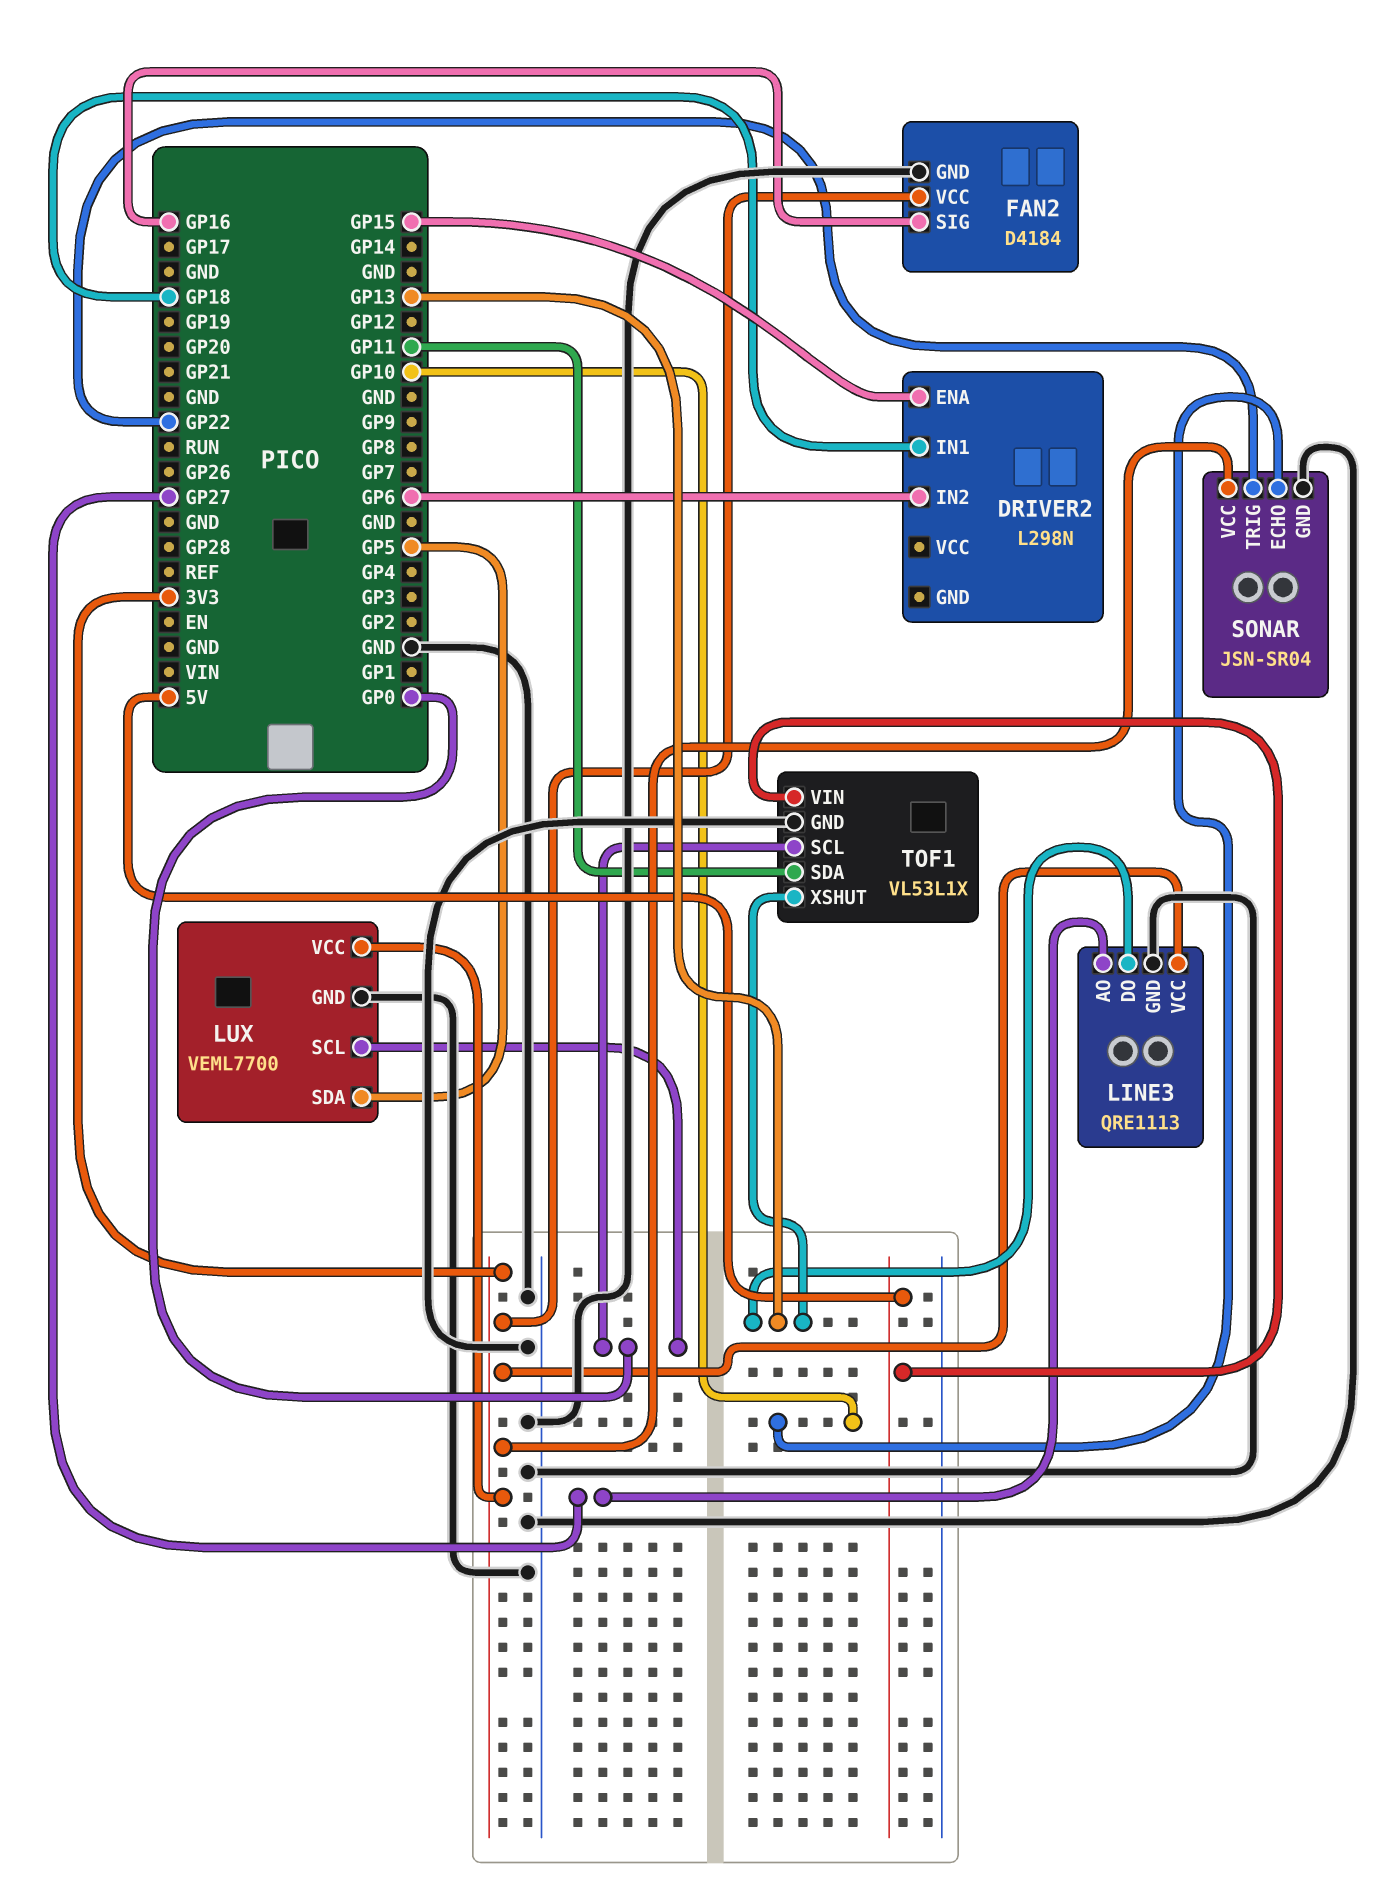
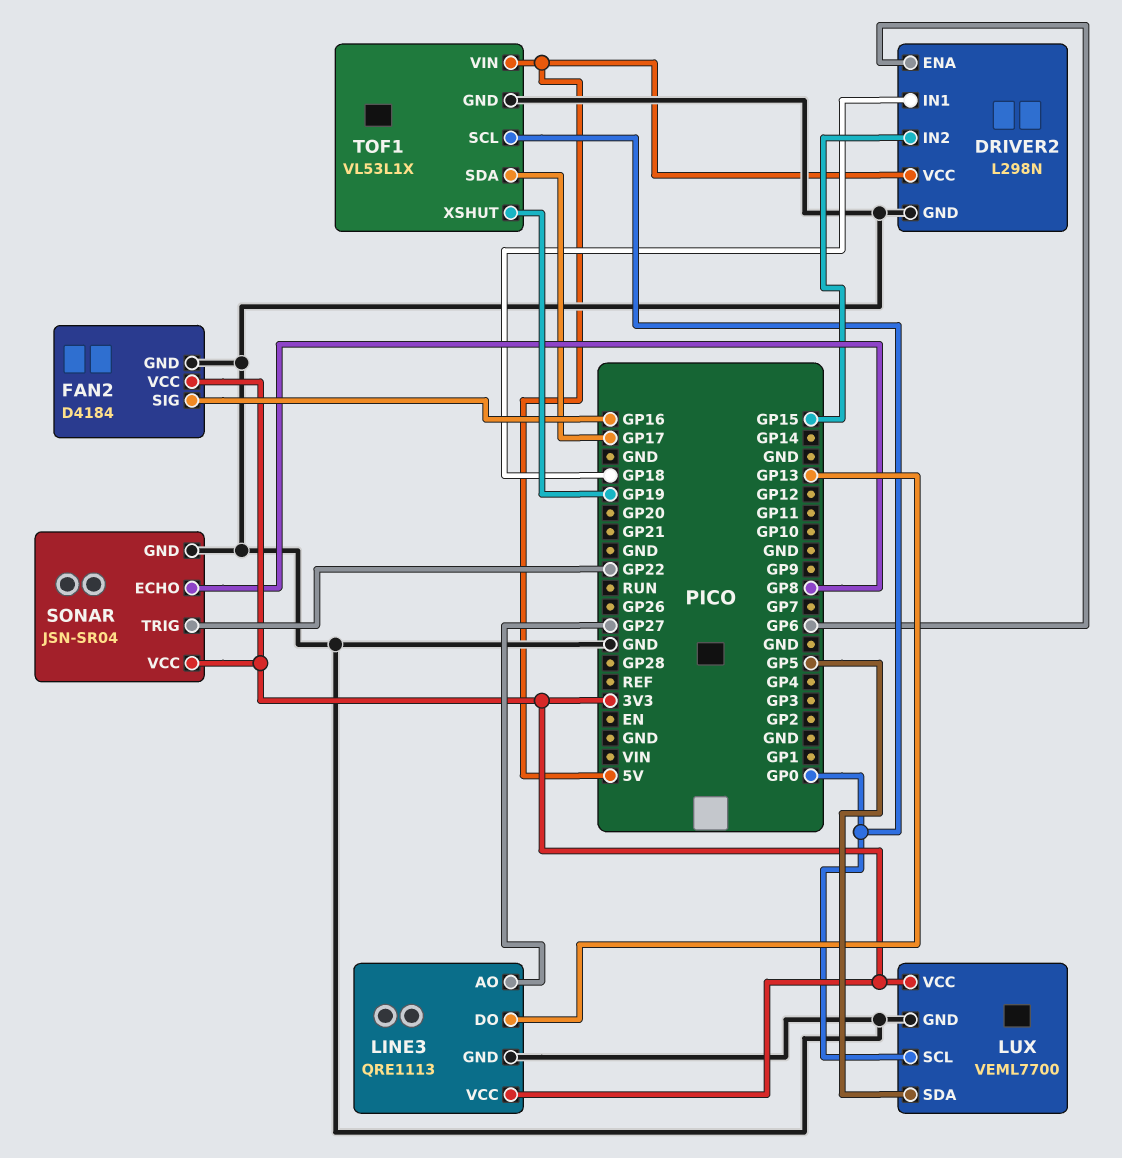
DRIVER2 pin ENA: GP15 -> GP6
DRIVER2 pin GND: none -> GND
DRIVER2 pin IN2: GP6 -> GP15
DRIVER2 pin VCC: none -> 5V
SONAR pin ECHO: GP10 -> GP8
TOF1 pin SDA: GP11 -> GP17
TOF1 pin XSHUT: GP13 -> GP19

